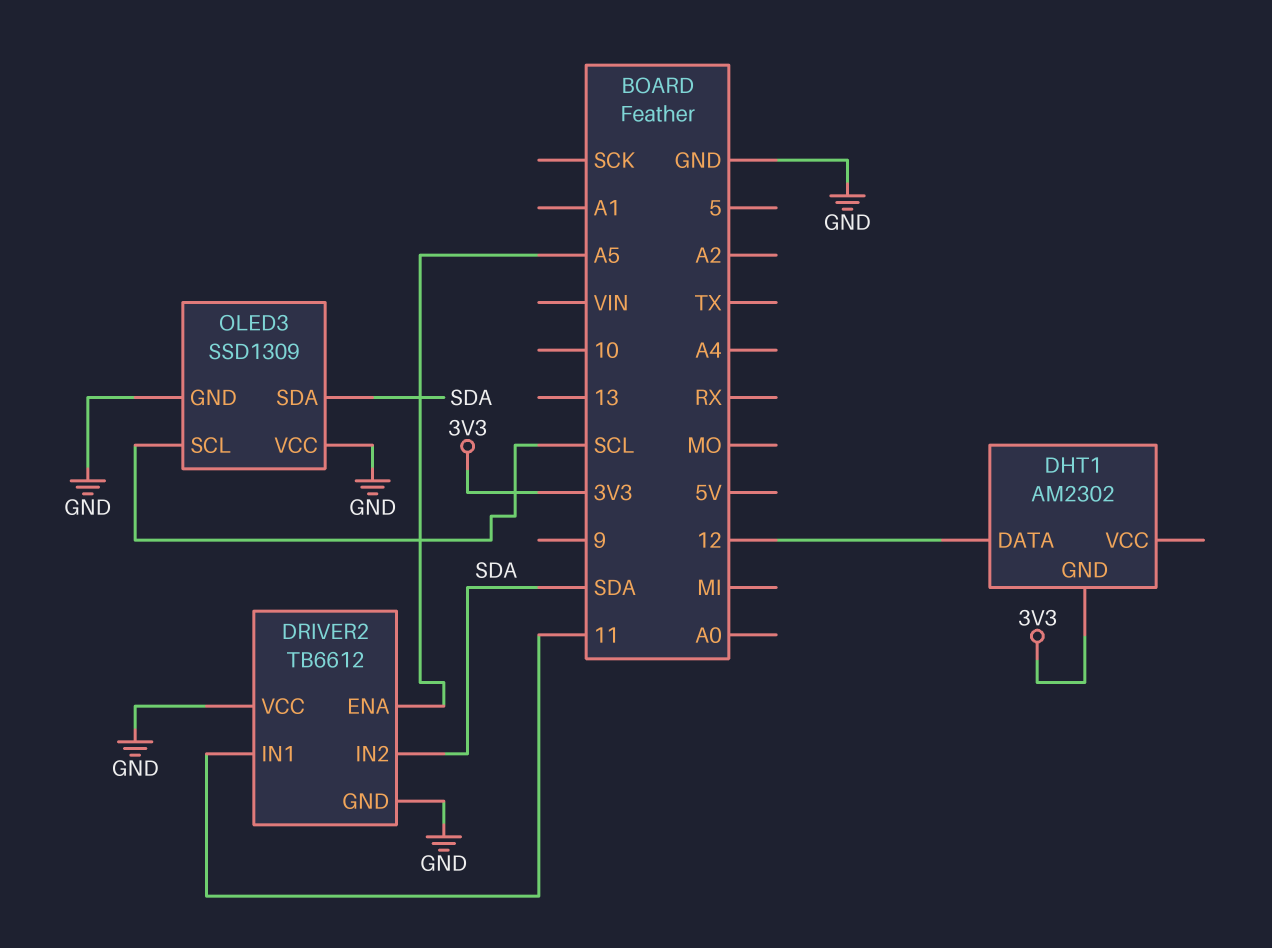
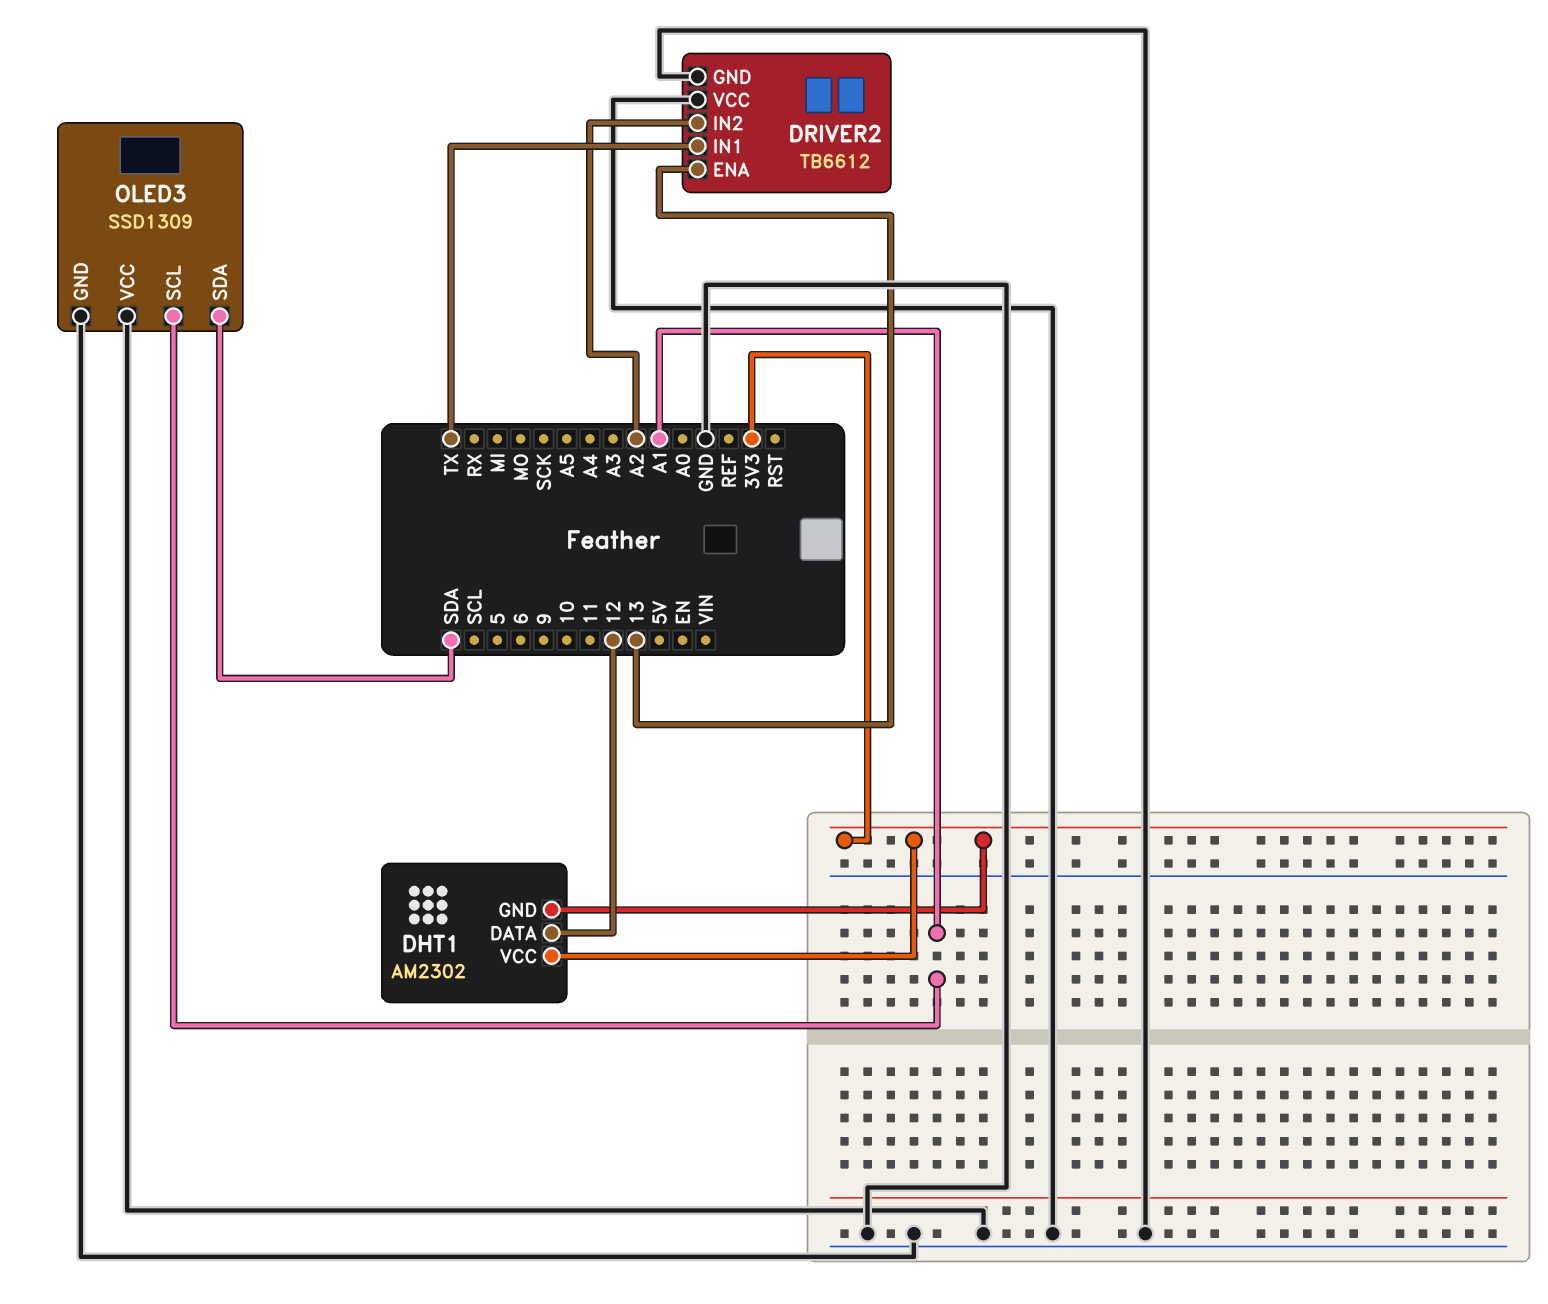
DHT1 pin VCC: none -> 3V3
DRIVER2 pin ENA: A5 -> 13
DRIVER2 pin IN1: 11 -> TX
DRIVER2 pin IN2: SDA -> A2
OLED3 pin SCL: SCL -> A1

